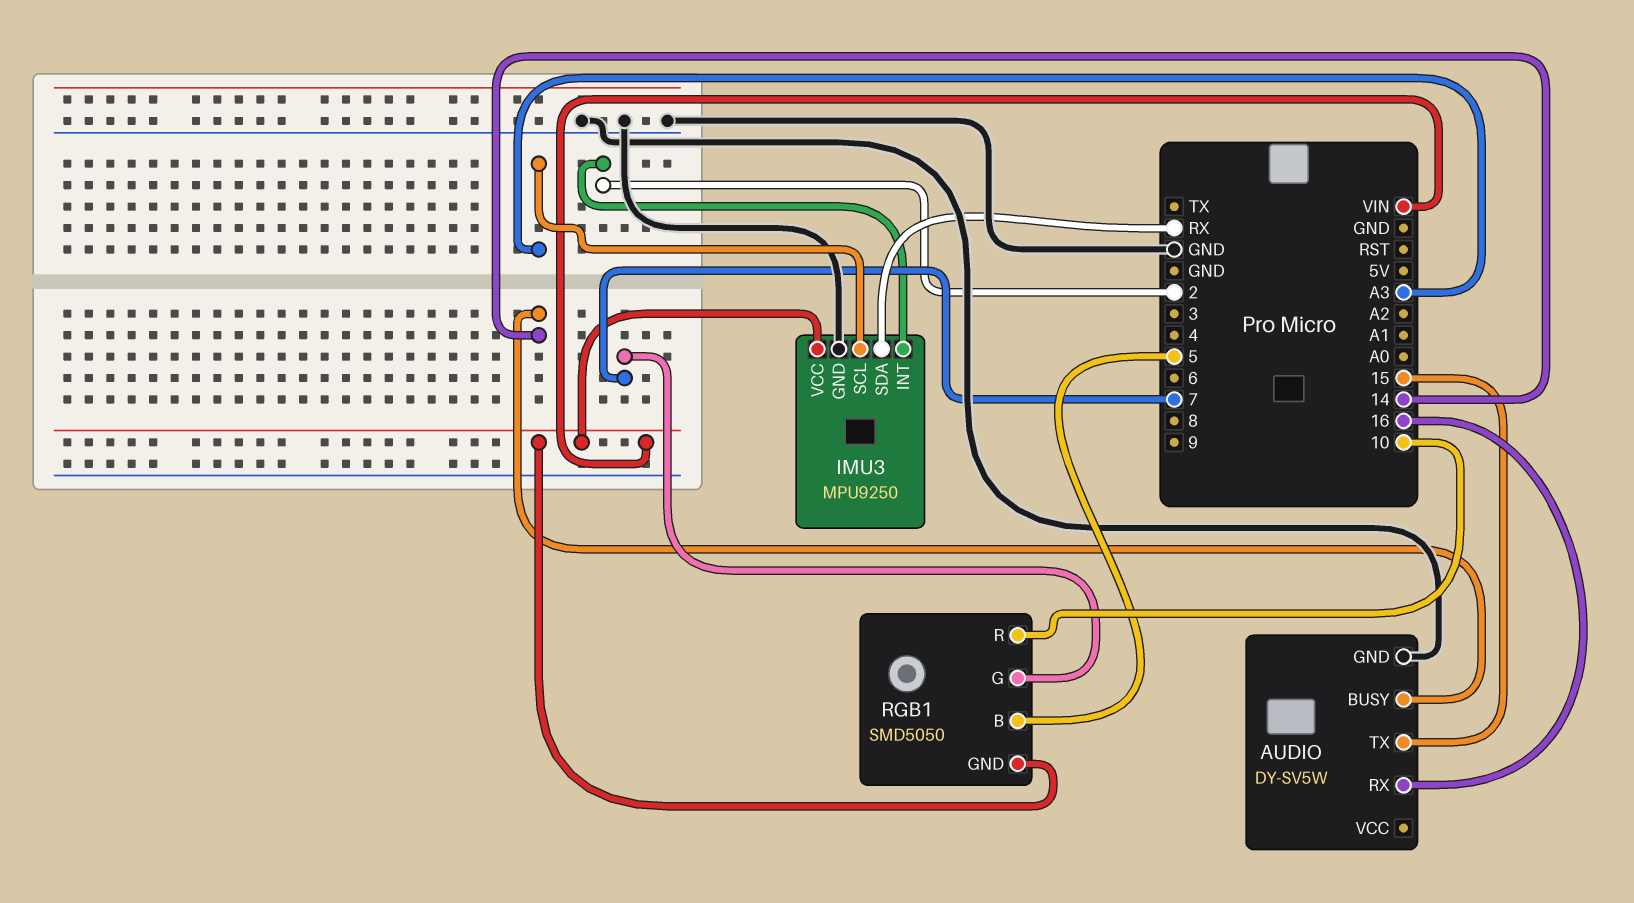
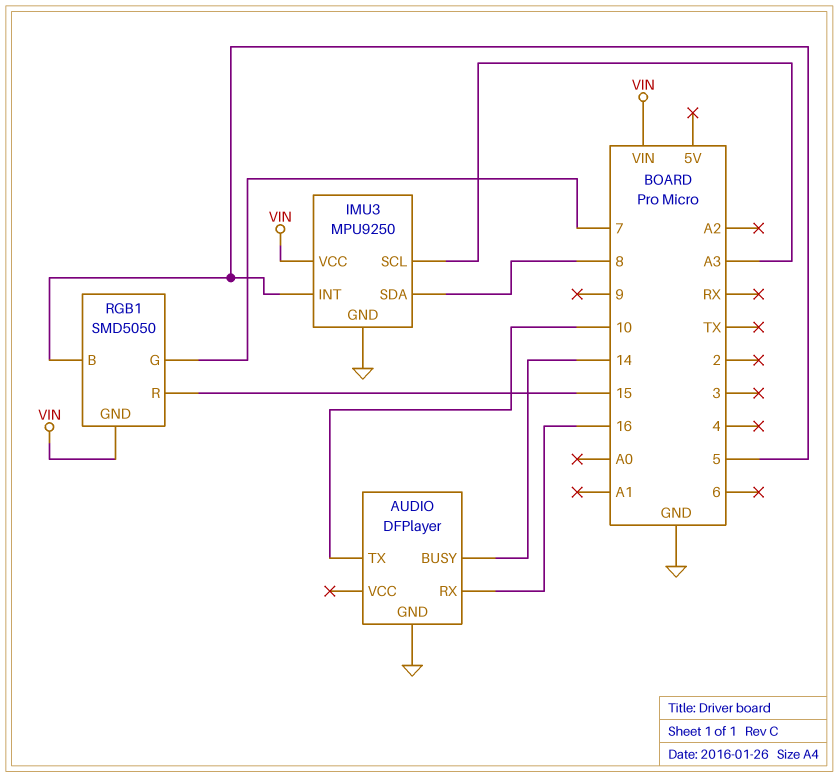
AUDIO: DY-SV5W -> DFPlayer
AUDIO pin TX: 15 -> 10
IMU3 pin INT: 2 -> 5
IMU3 pin SDA: RX -> 8
RGB1 pin R: 10 -> 15

